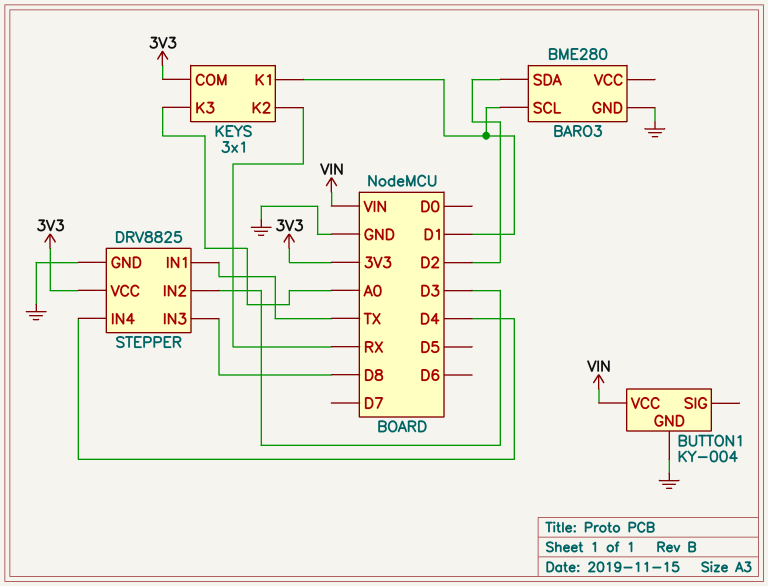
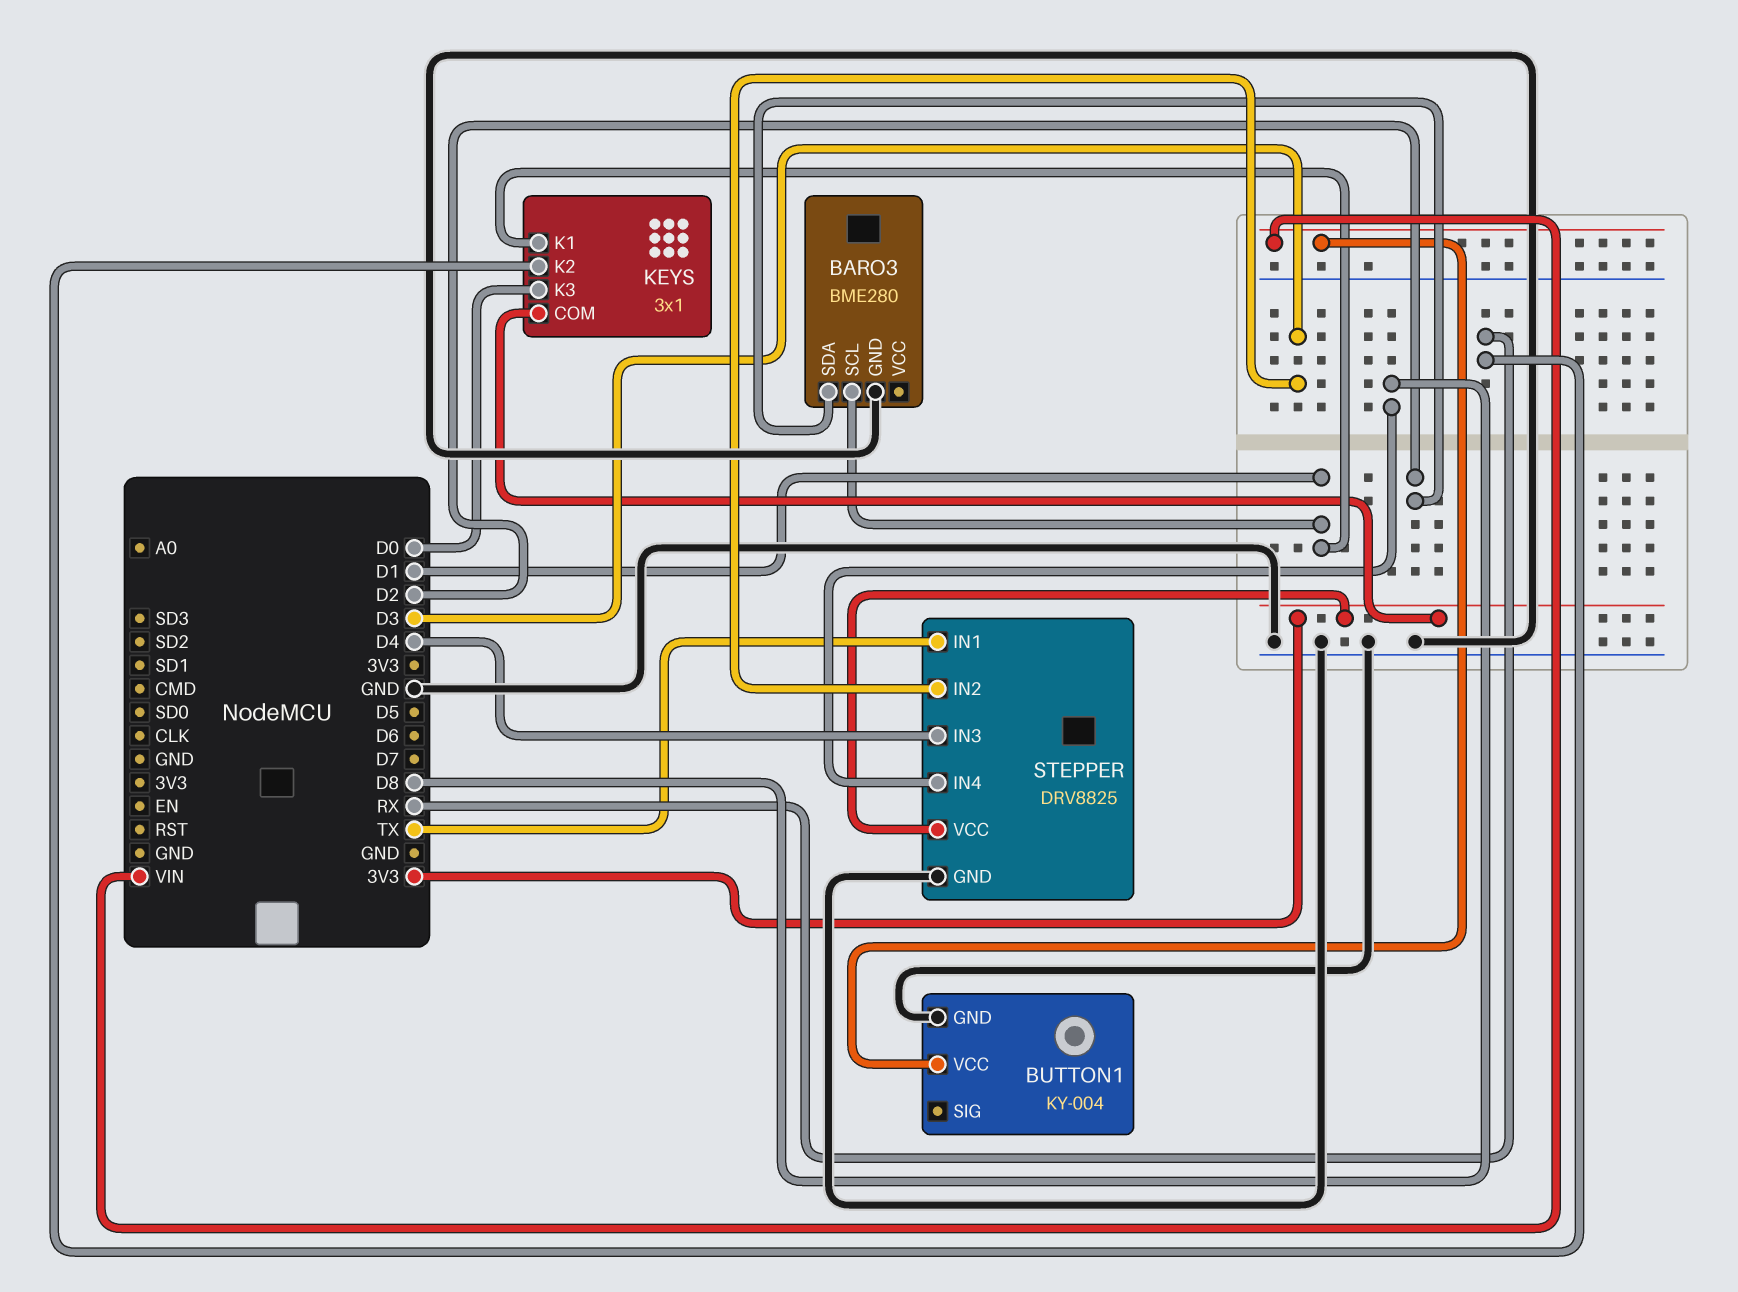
KEYS pin K3: A0 -> D0
STEPPER pin IN3: D8 -> D4
STEPPER pin IN4: D4 -> D8

